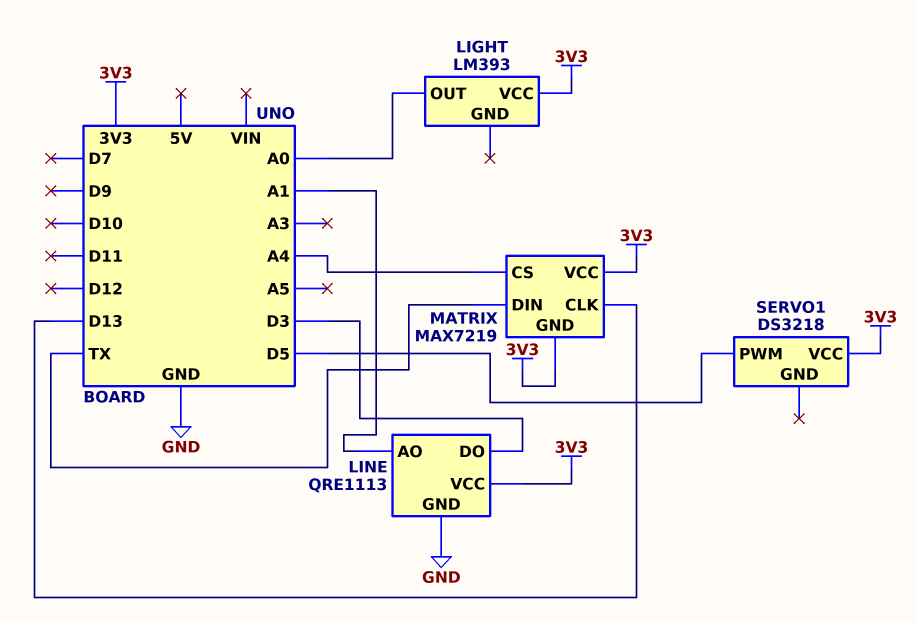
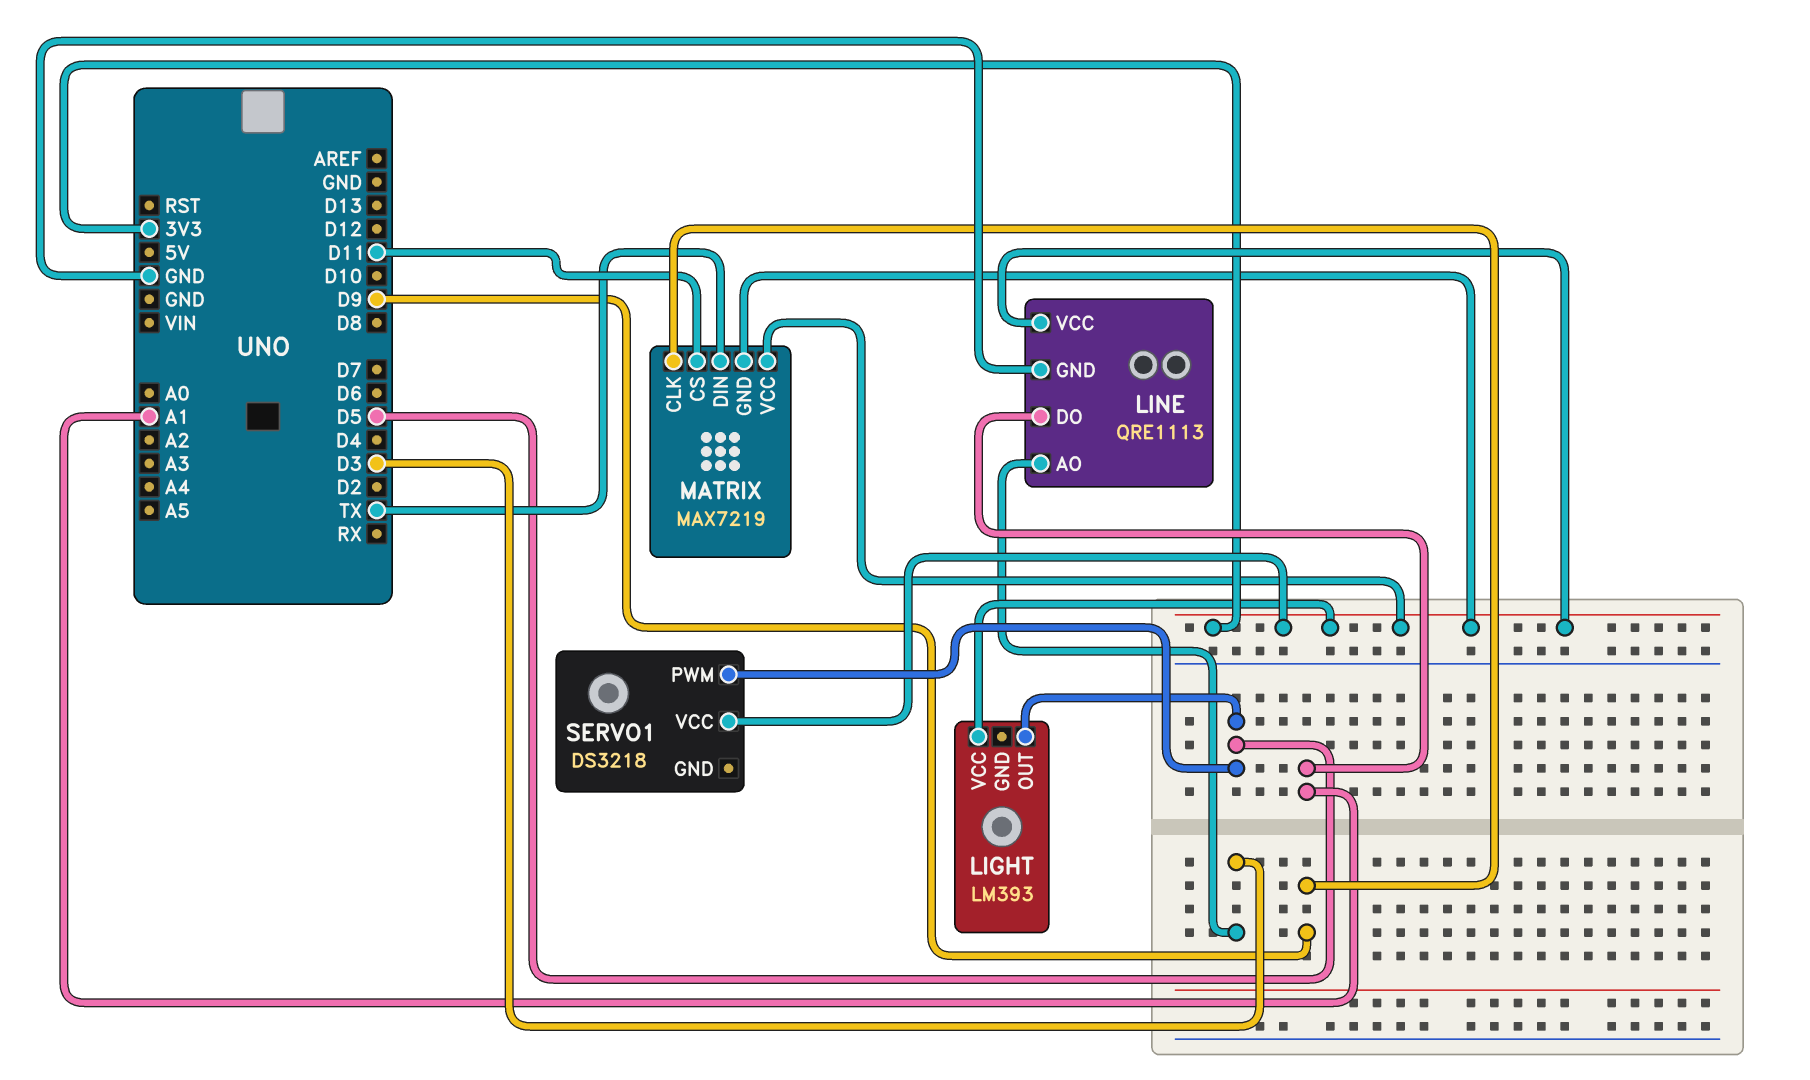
LIGHT pin OUT: A0 -> D5
LINE pin AO: A1 -> D3
LINE pin DO: D3 -> A1
MATRIX pin CLK: D13 -> D9
MATRIX pin CS: A4 -> D11

